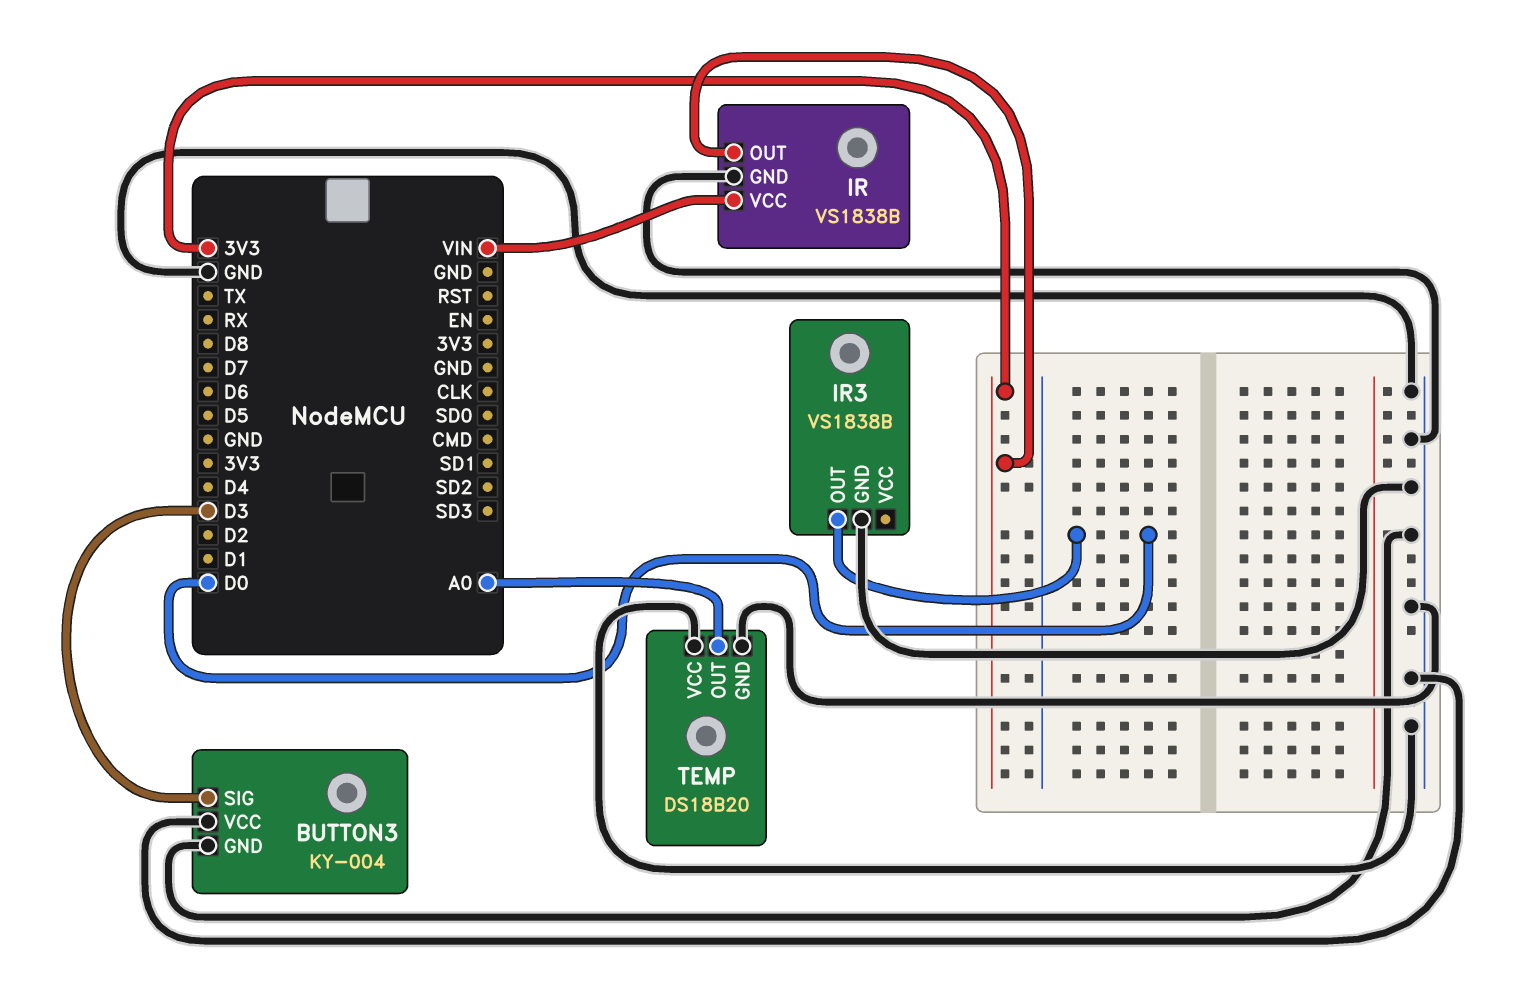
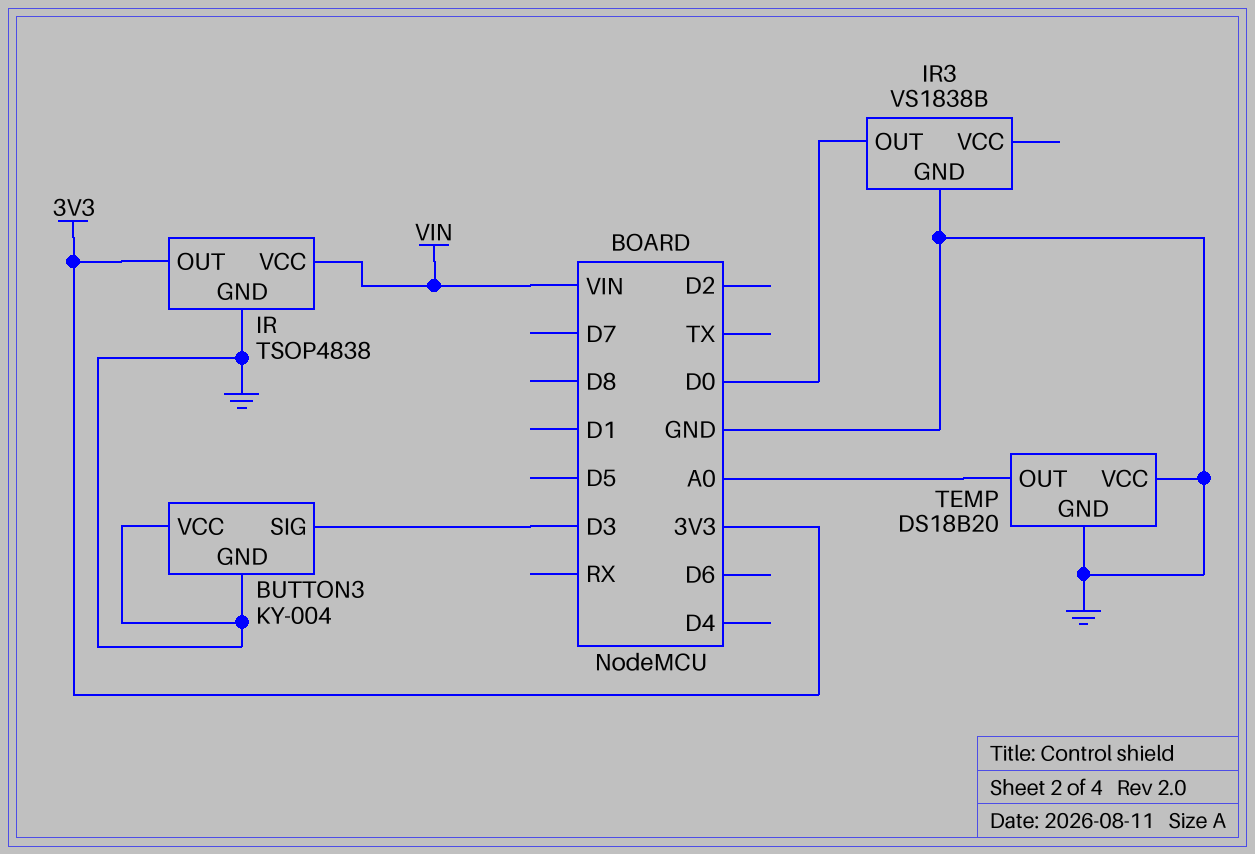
IR: VS1838B -> TSOP4838

